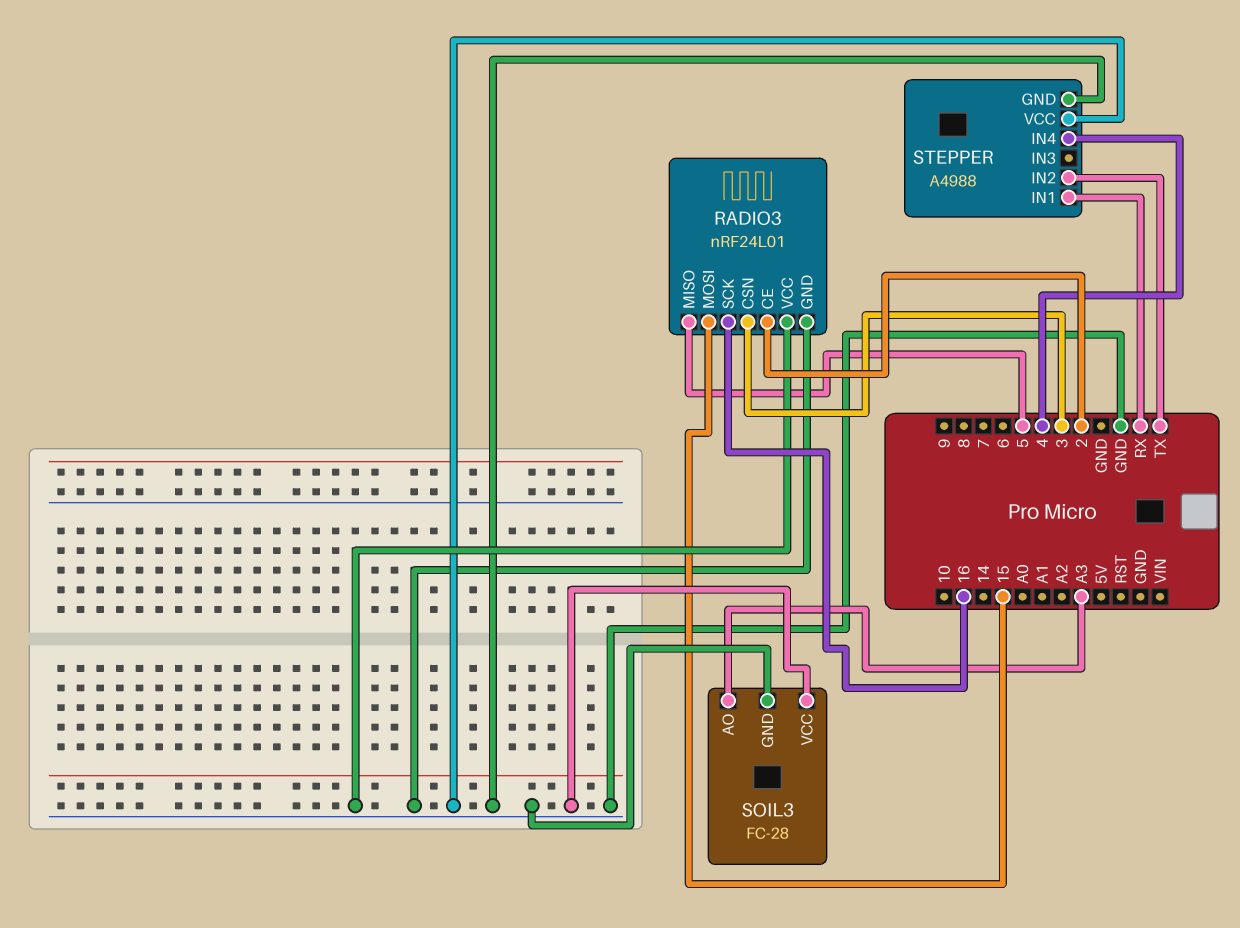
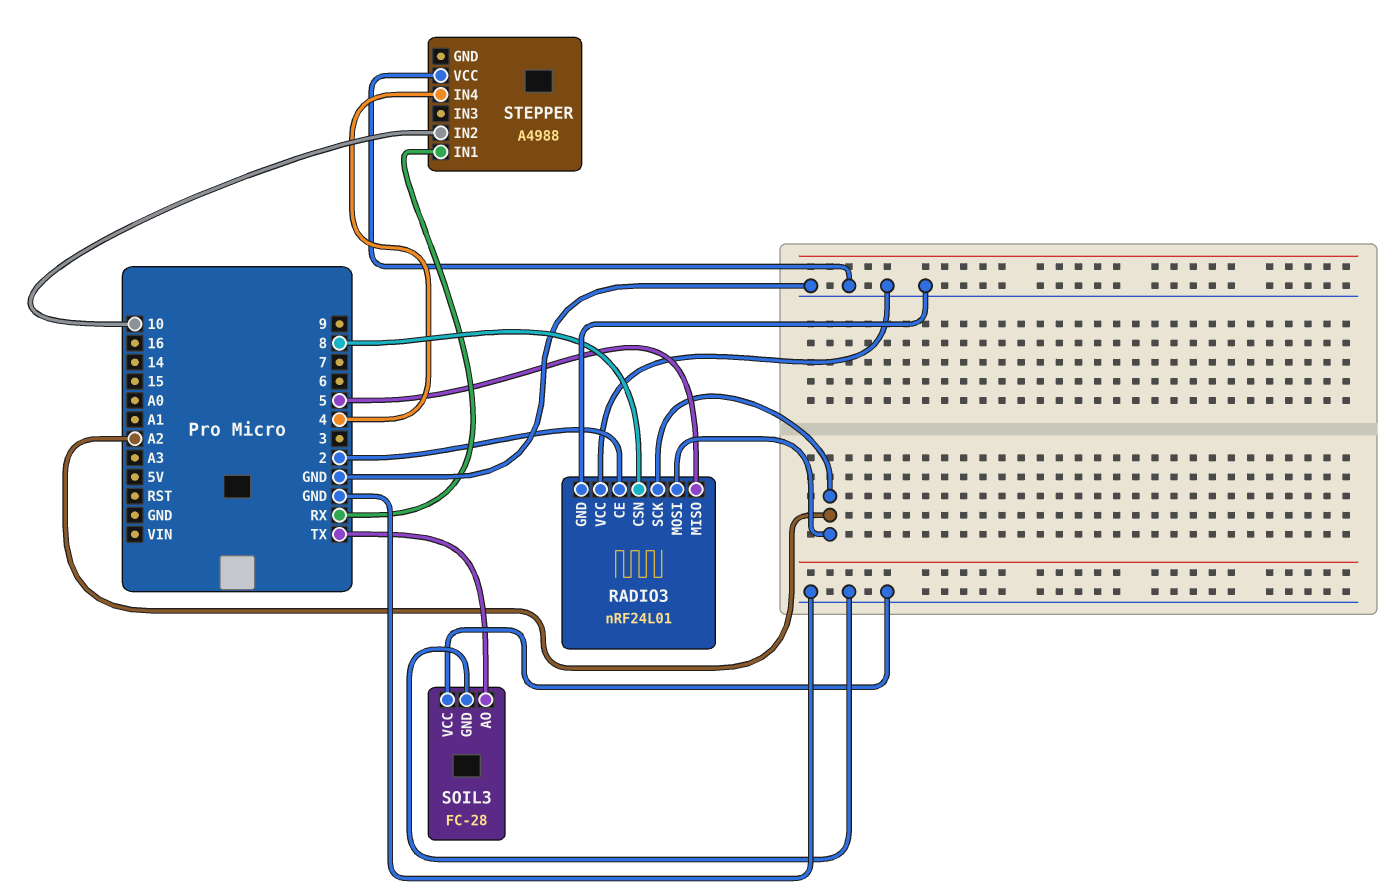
RADIO3 pin CSN: 3 -> 8
RADIO3 pin MOSI: 15 -> A2
RADIO3 pin SCK: 16 -> A2
SOIL3 pin AO: A3 -> TX
STEPPER pin GND: GND -> none
STEPPER pin IN2: TX -> 10

